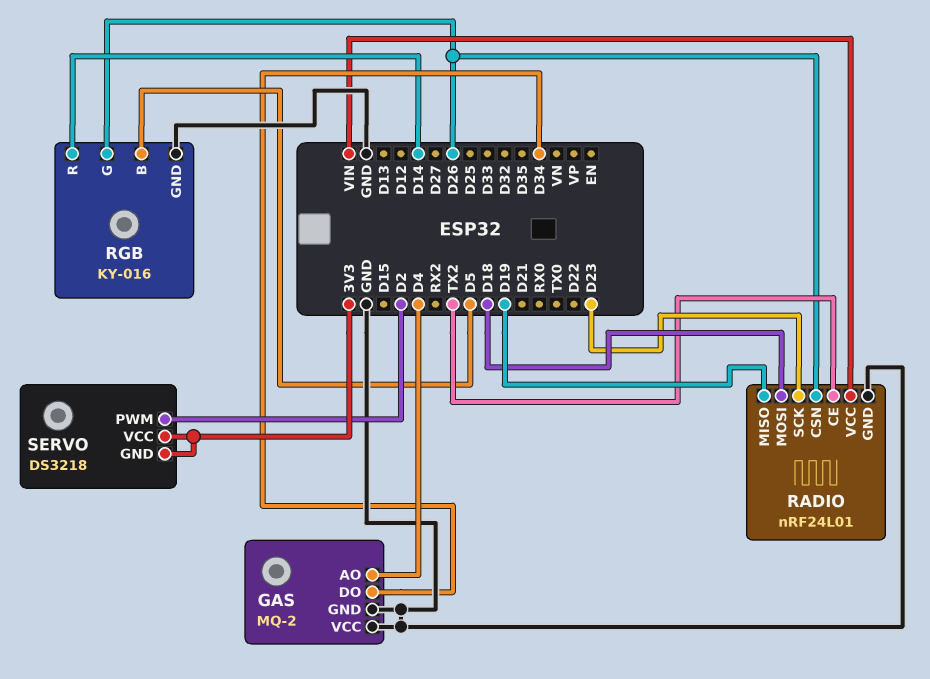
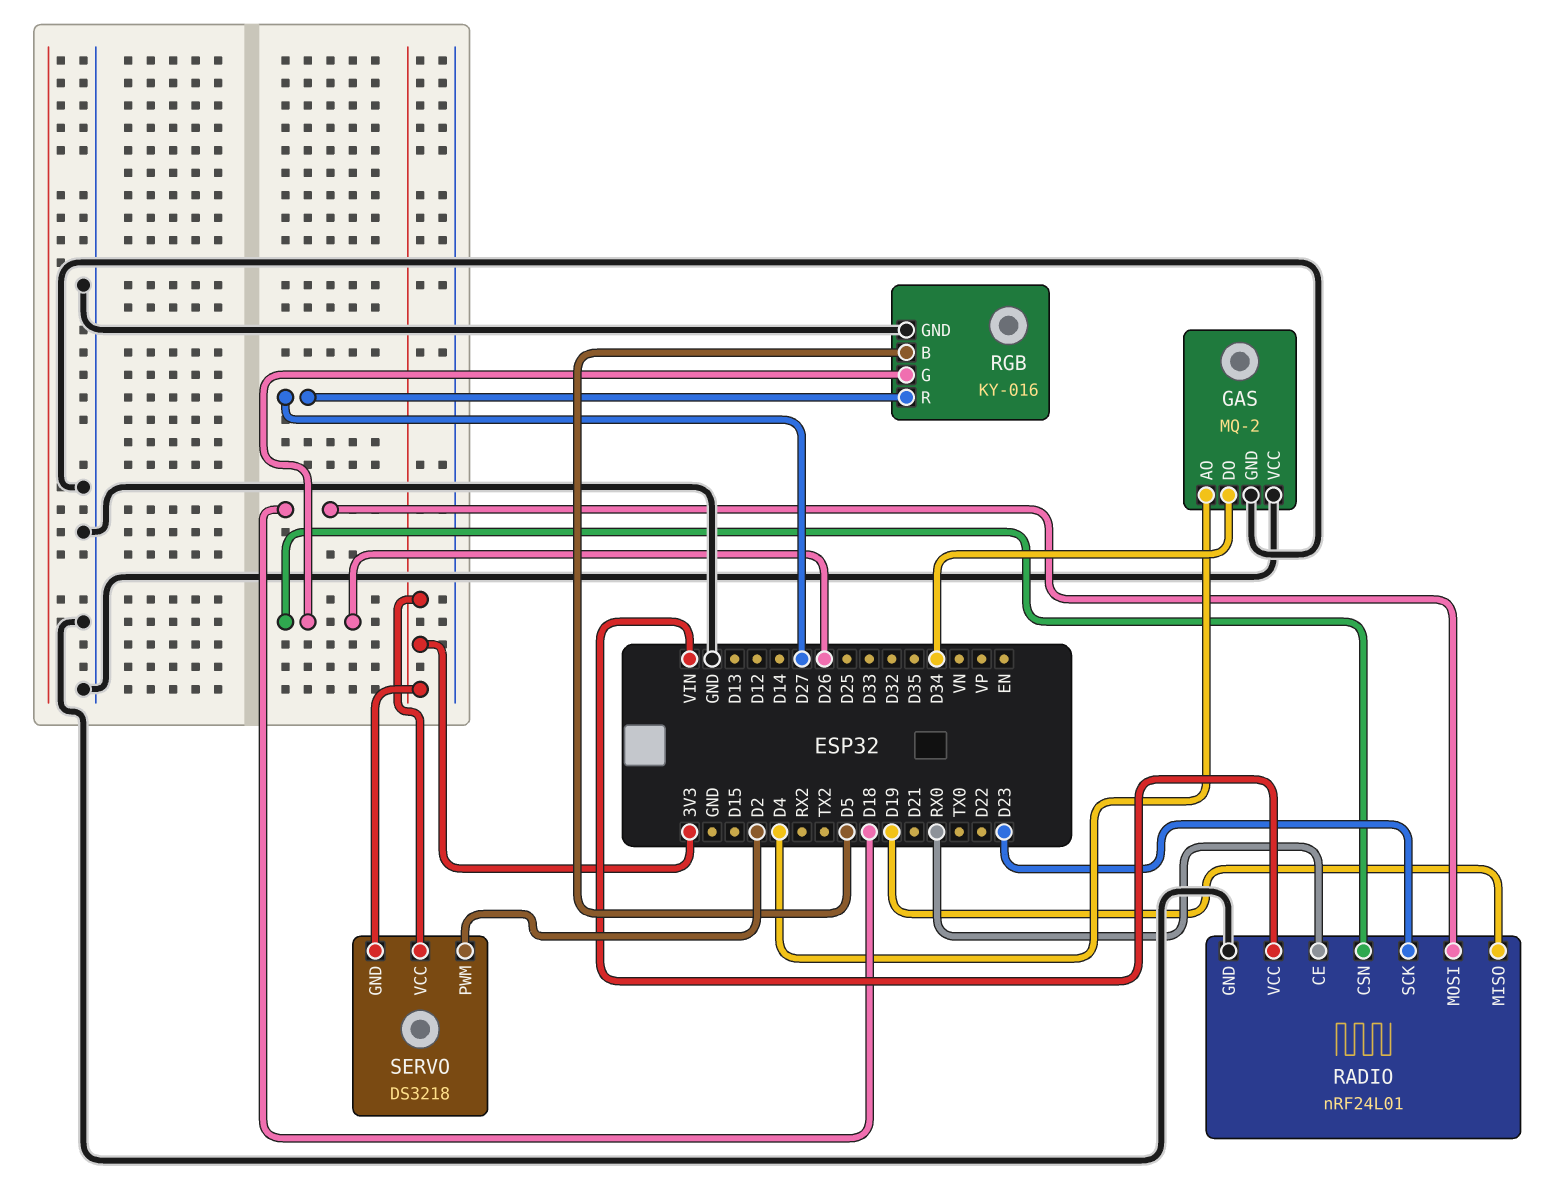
RADIO pin CE: TX2 -> RX0
RGB pin R: D14 -> D27

